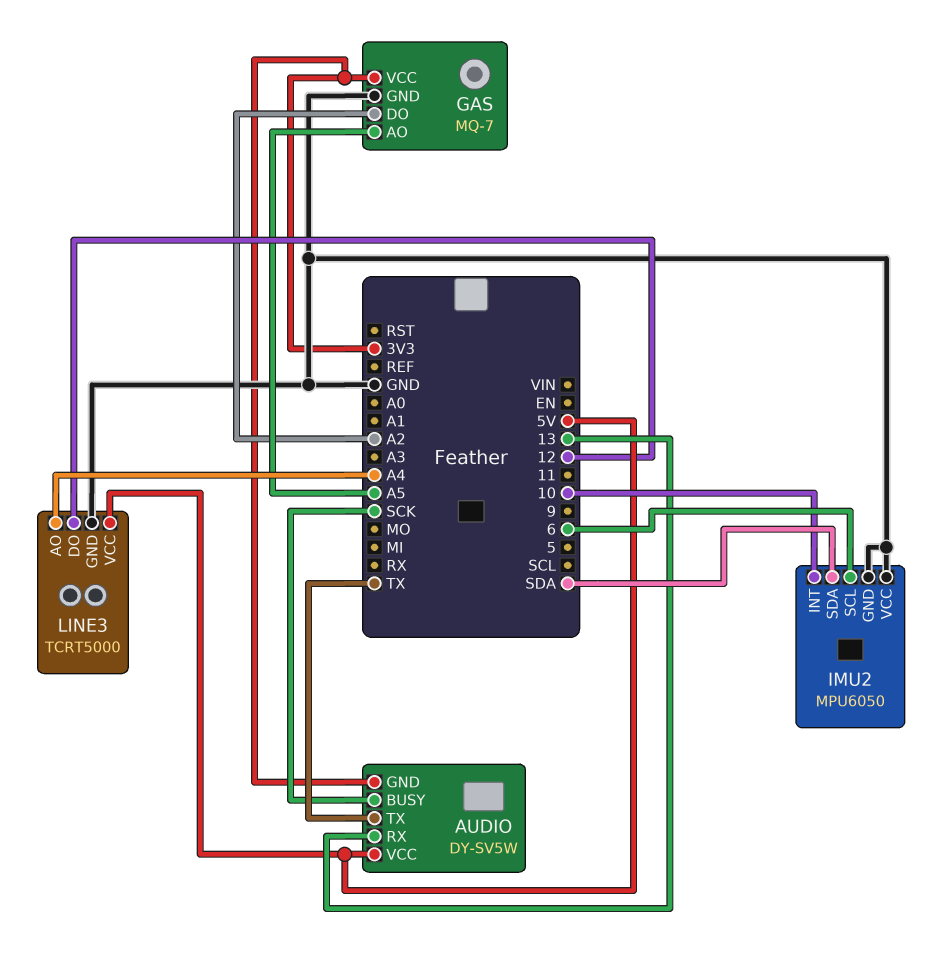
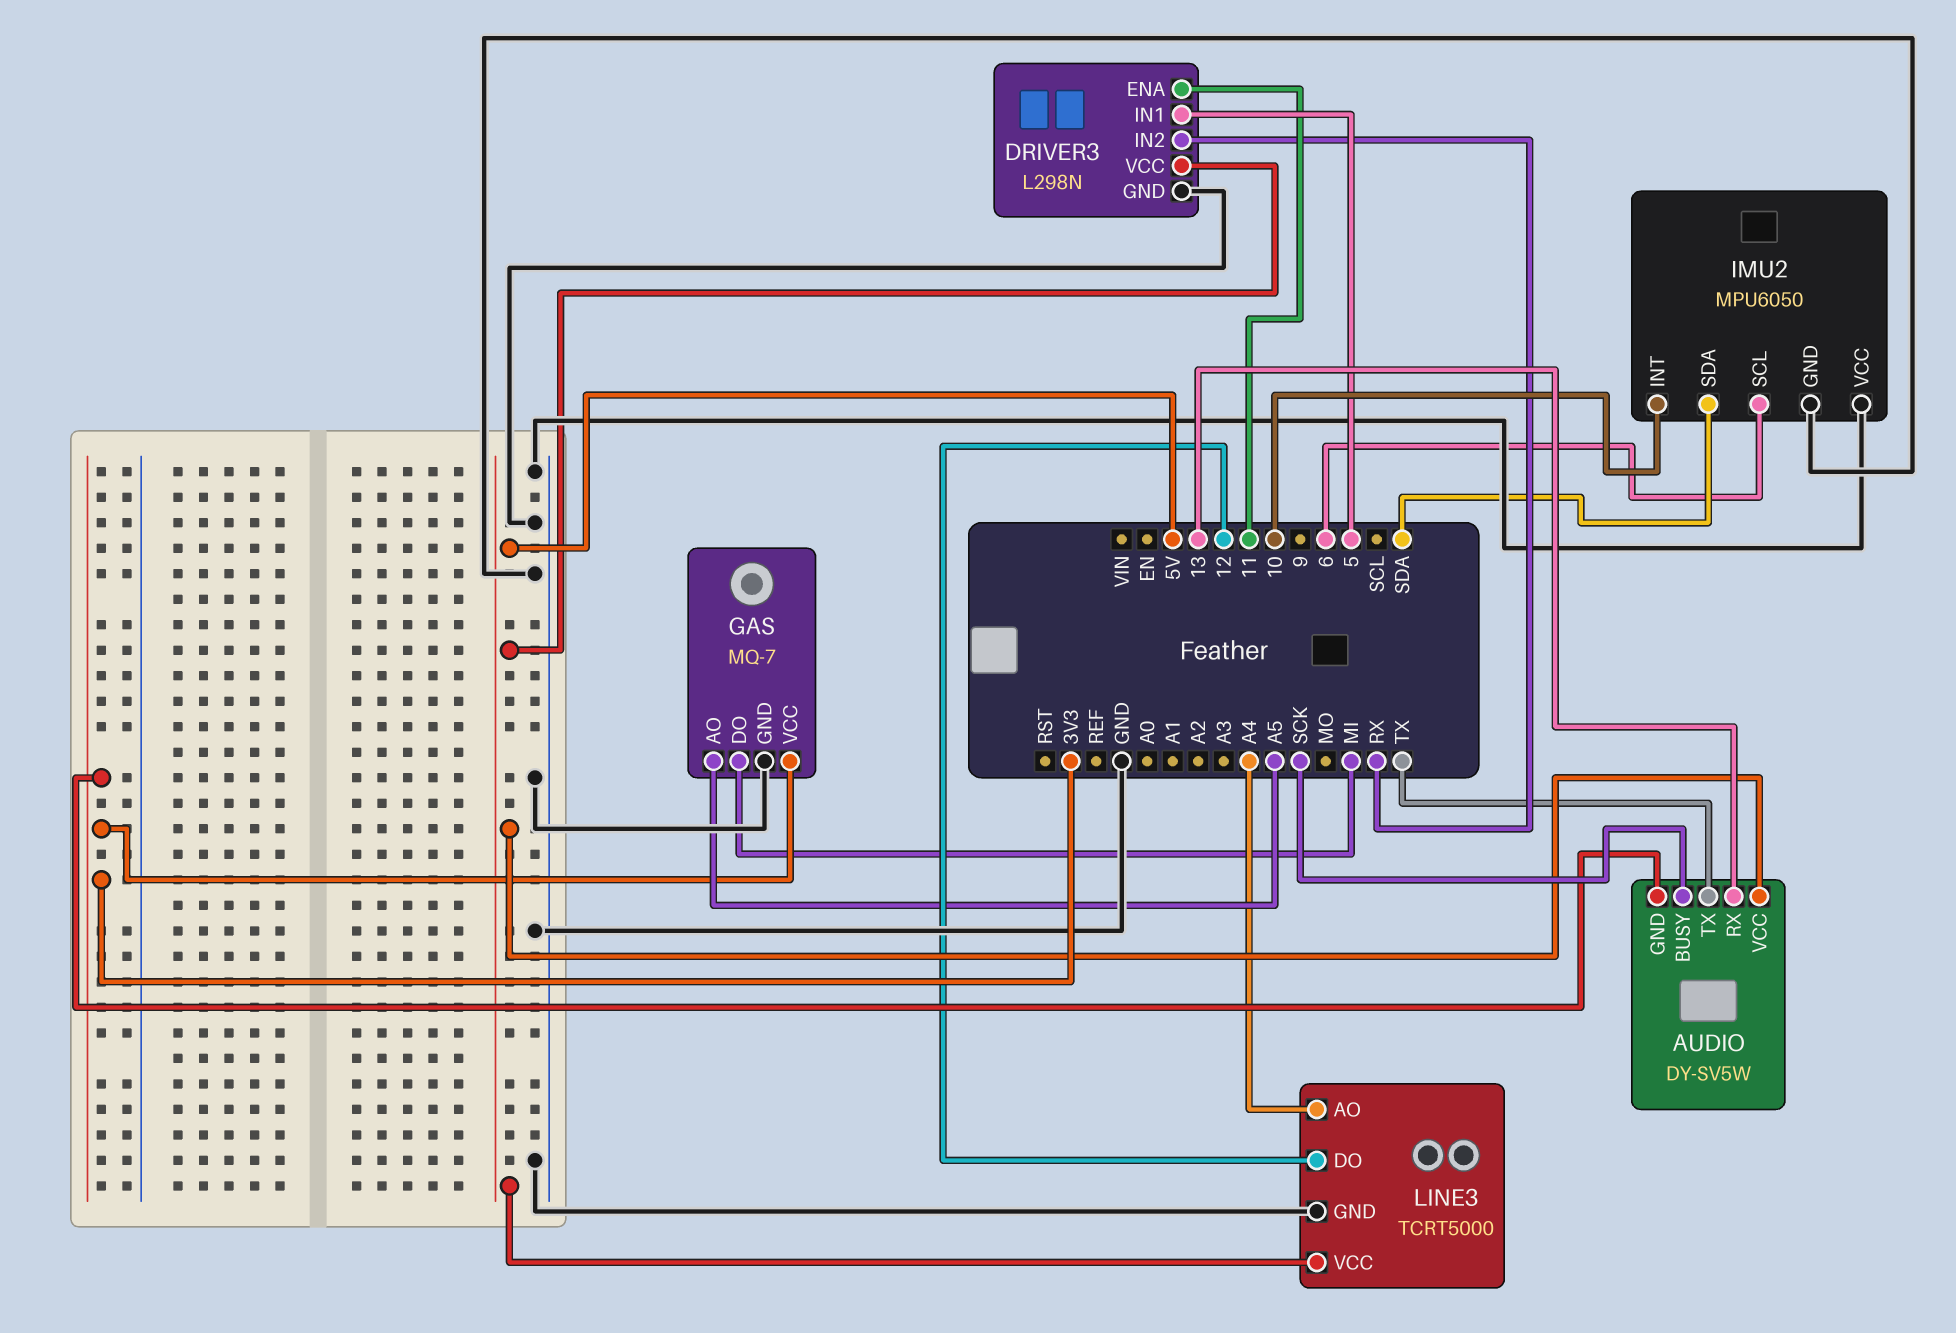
DRIVER3: none -> L298N
DRIVER3 pin ENA: none -> 11
DRIVER3 pin GND: none -> GND
DRIVER3 pin IN1: none -> 5
DRIVER3 pin IN2: none -> RX
DRIVER3 pin VCC: none -> 5V
GAS pin DO: A2 -> MI

